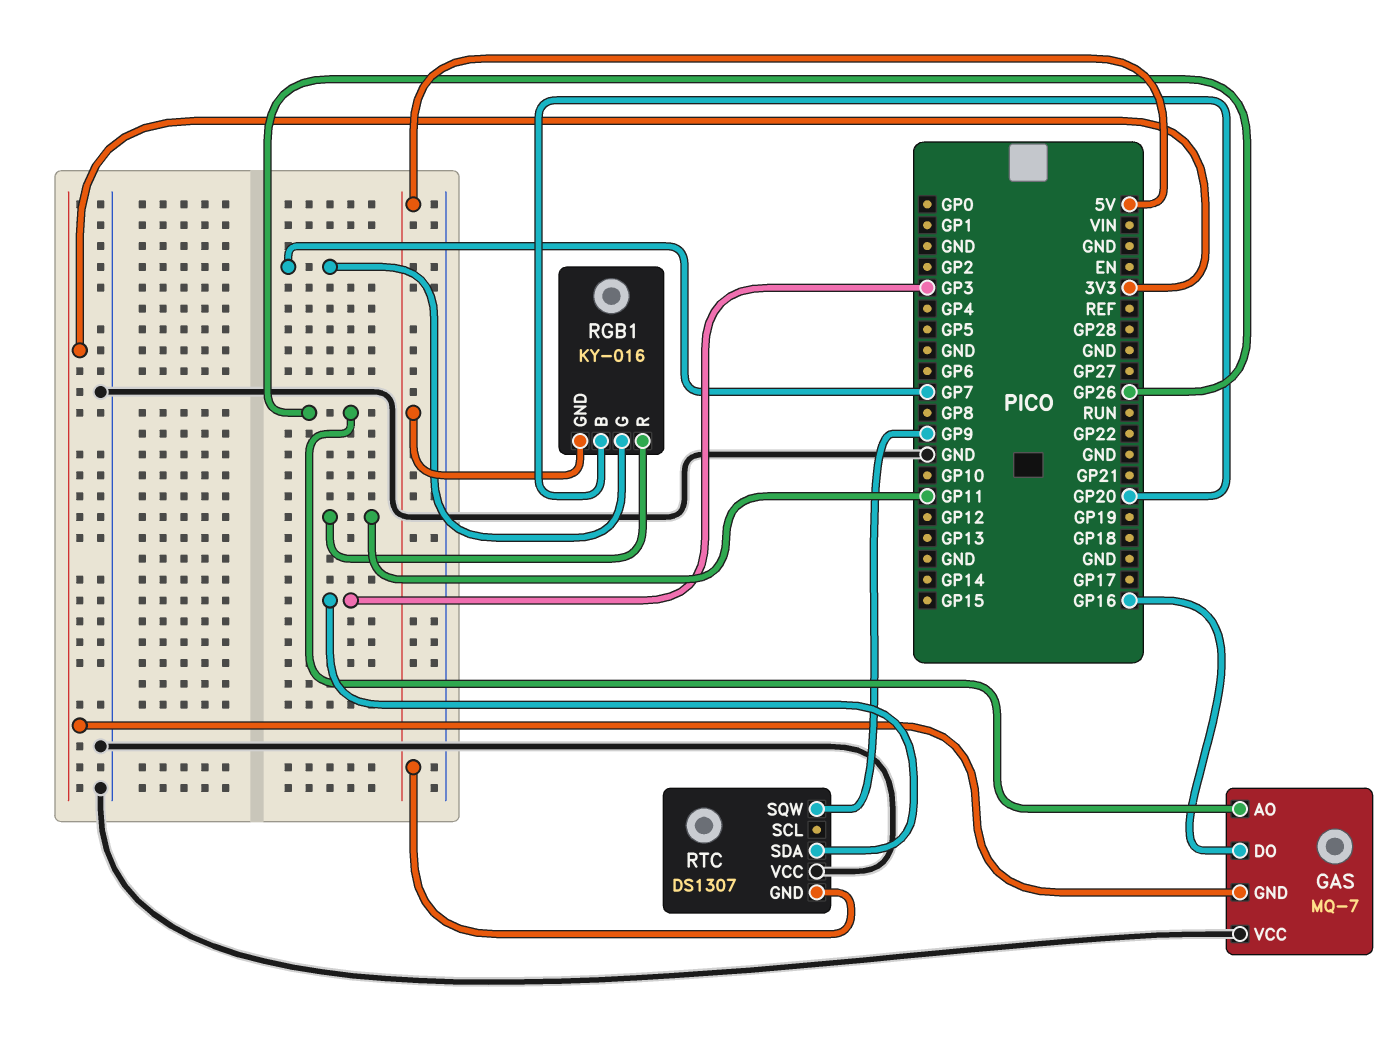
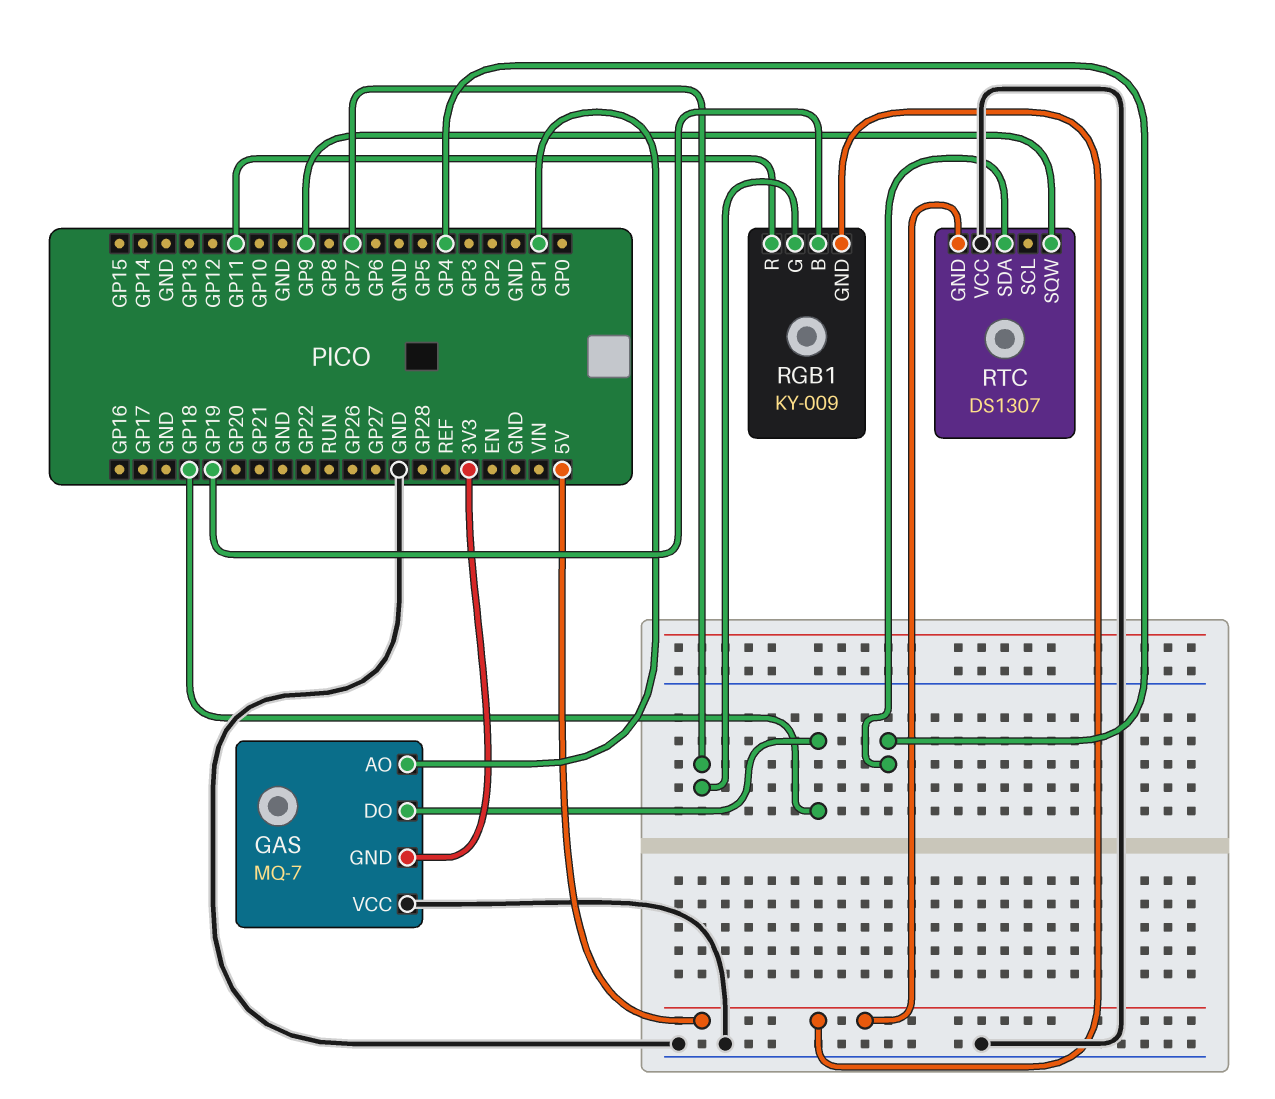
GAS pin AO: GP26 -> GP1
GAS pin DO: GP16 -> GP18
RGB1: KY-016 -> KY-009
RGB1 pin B: GP20 -> GP19
RTC pin SDA: GP3 -> GP4

